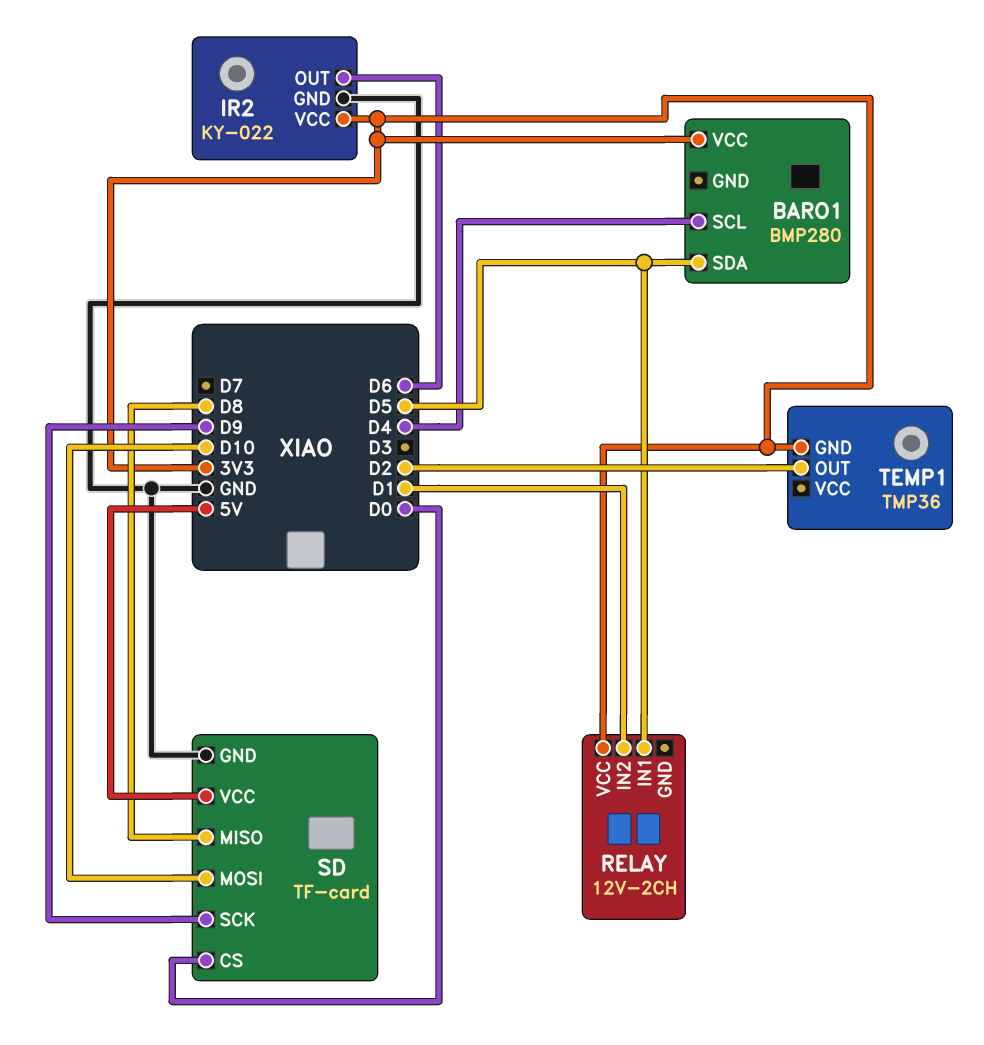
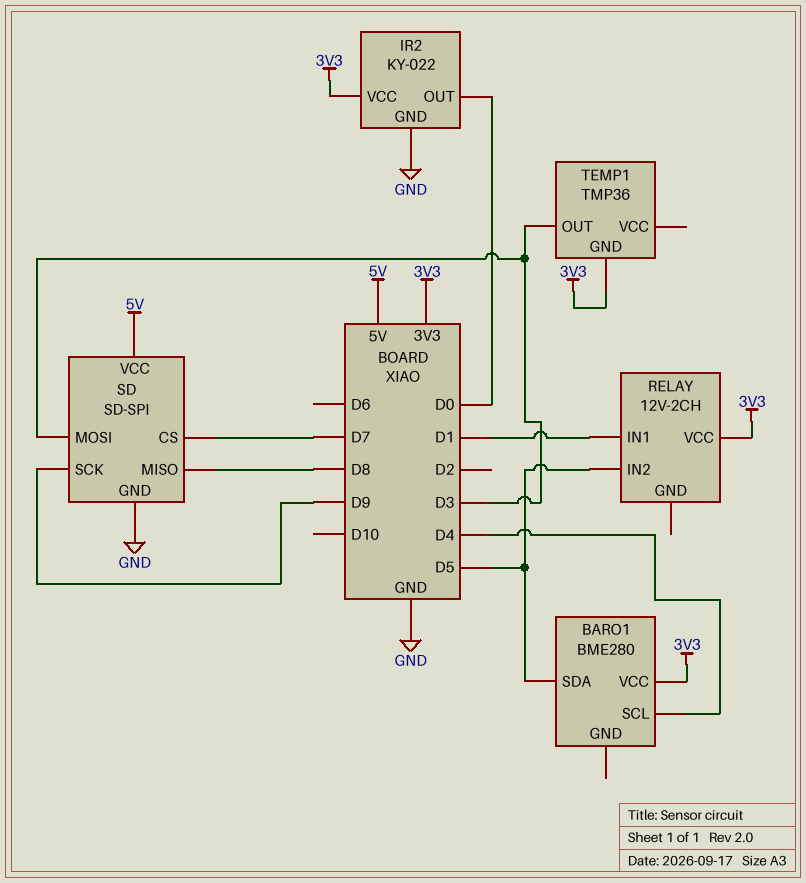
BARO1: BMP280 -> BME280
IR2 pin OUT: D6 -> D0
RELAY pin IN1: D5 -> D1
RELAY pin IN2: D1 -> D5
SD: TF-card -> SD-SPI
SD pin CS: D0 -> D7
SD pin MOSI: D10 -> D3
TEMP1 pin OUT: D2 -> D3

